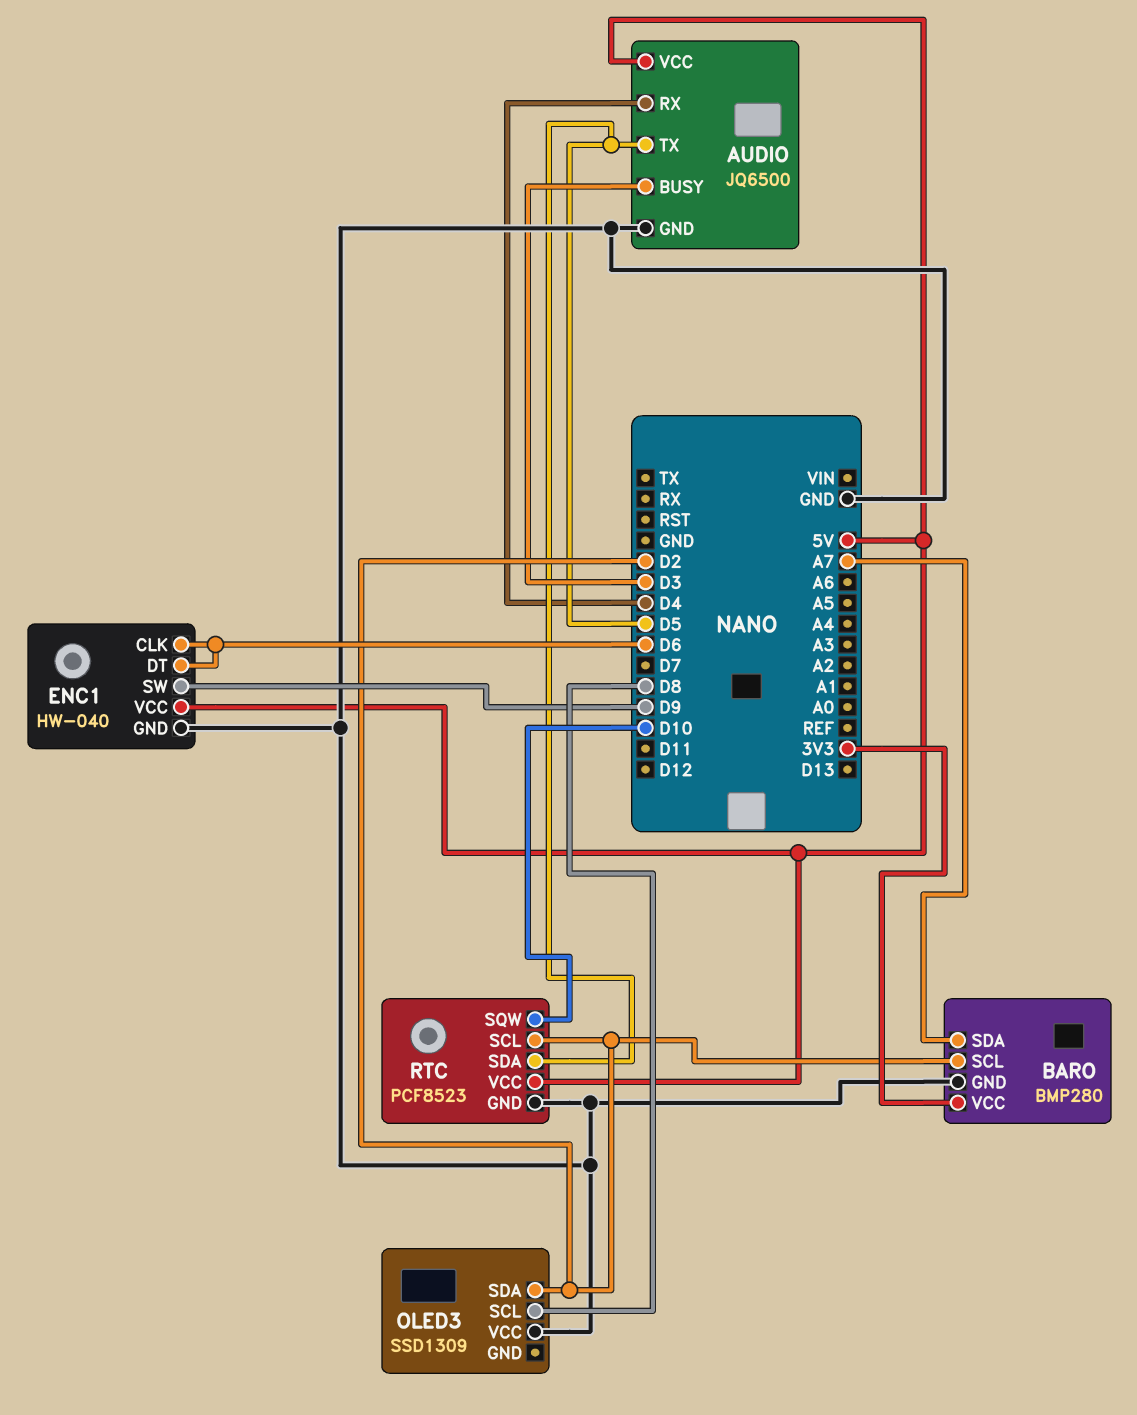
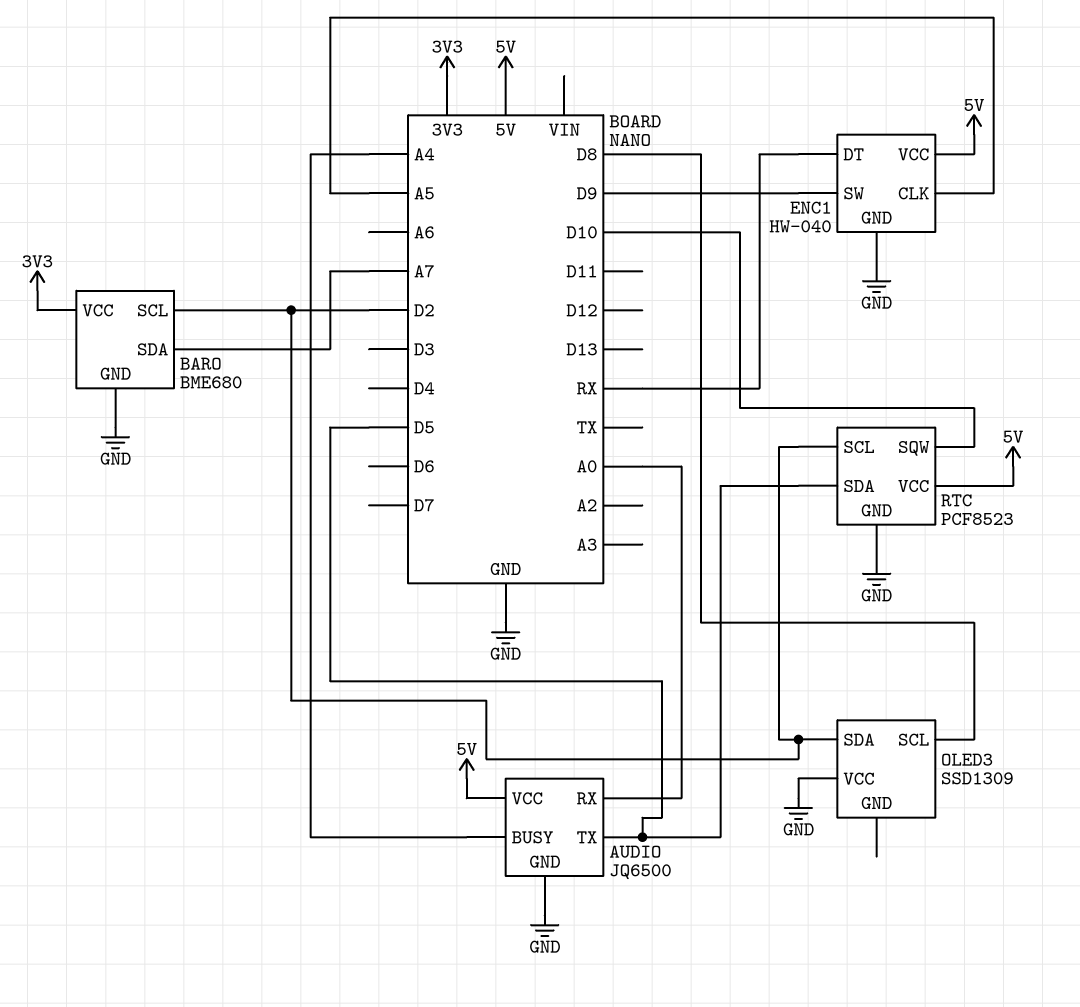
AUDIO pin BUSY: D3 -> A4
AUDIO pin RX: D4 -> A0
BARO: BMP280 -> BME680
ENC1 pin CLK: D6 -> A5
ENC1 pin DT: D6 -> RX

